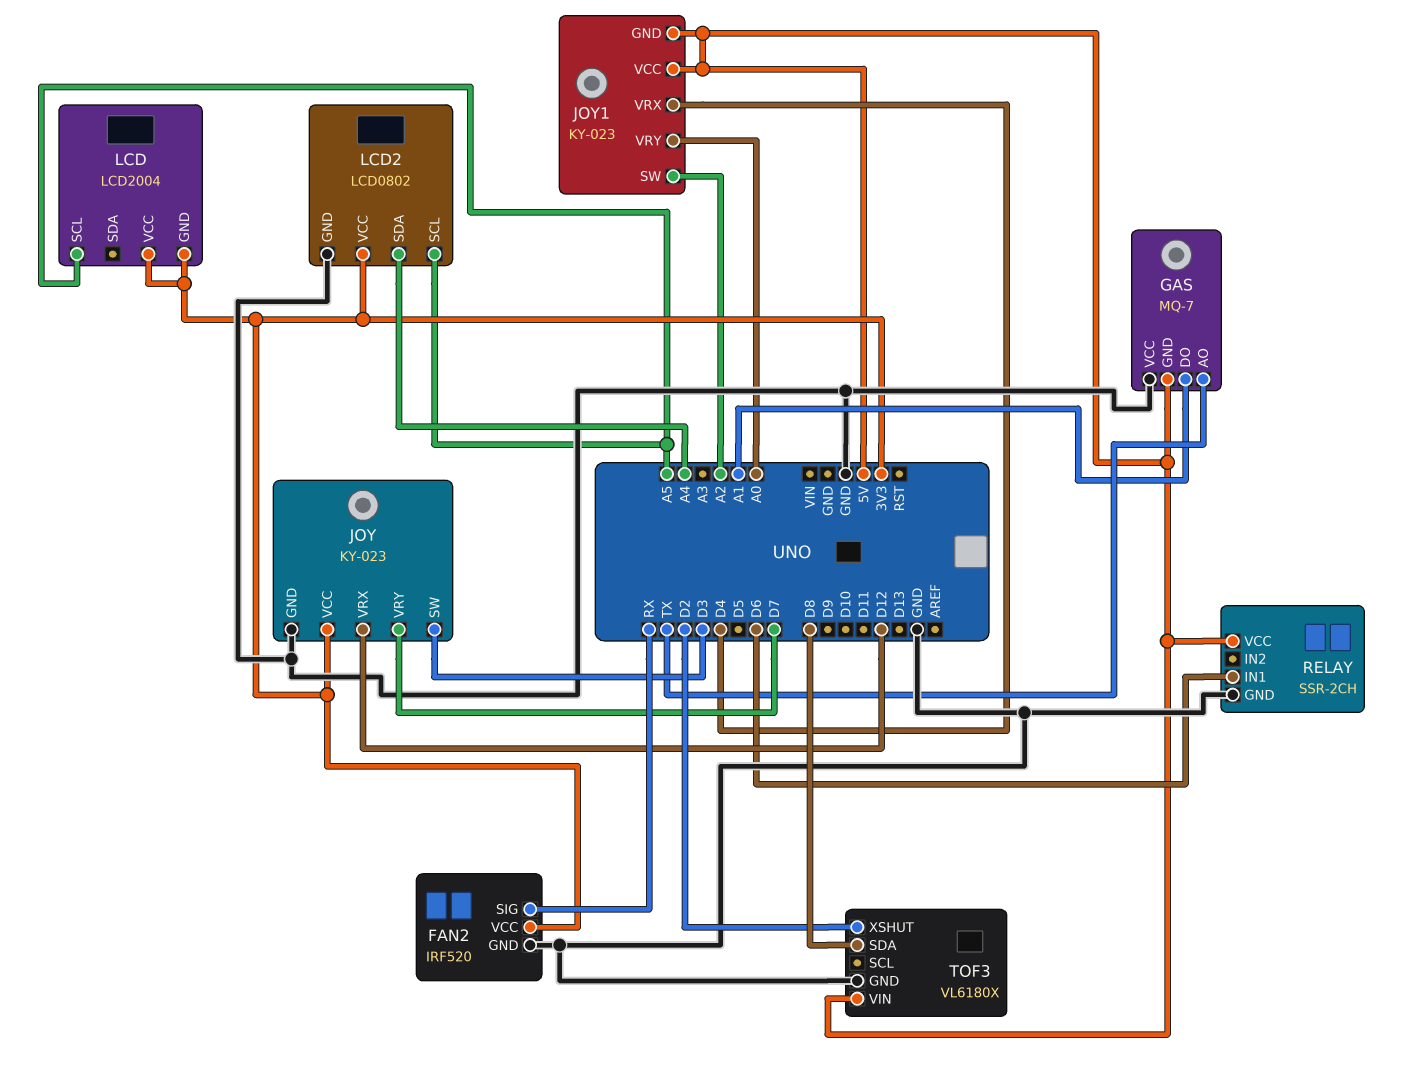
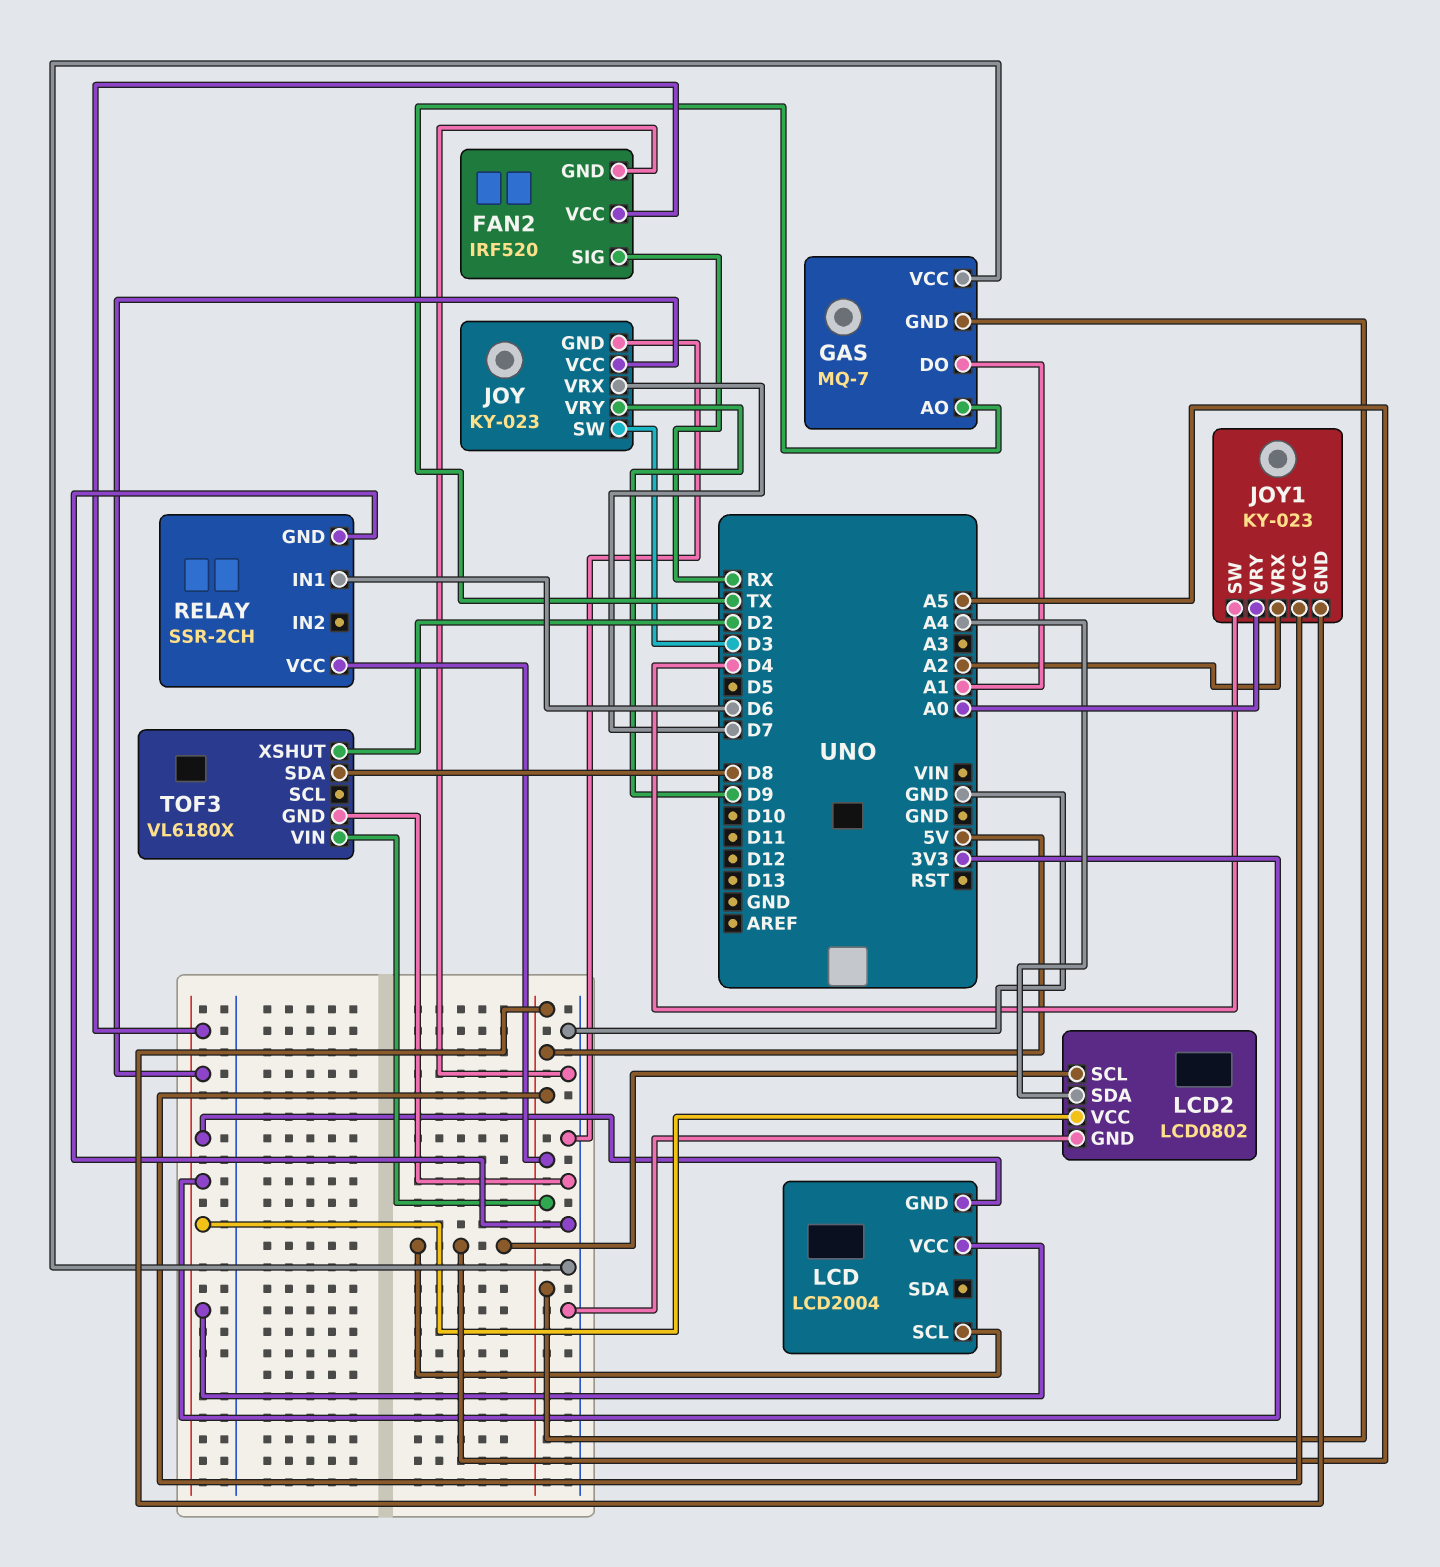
JOY pin VRX: D12 -> D7
JOY pin VRY: D7 -> D9
JOY1 pin SW: A2 -> D4
JOY1 pin VRX: D4 -> A2

